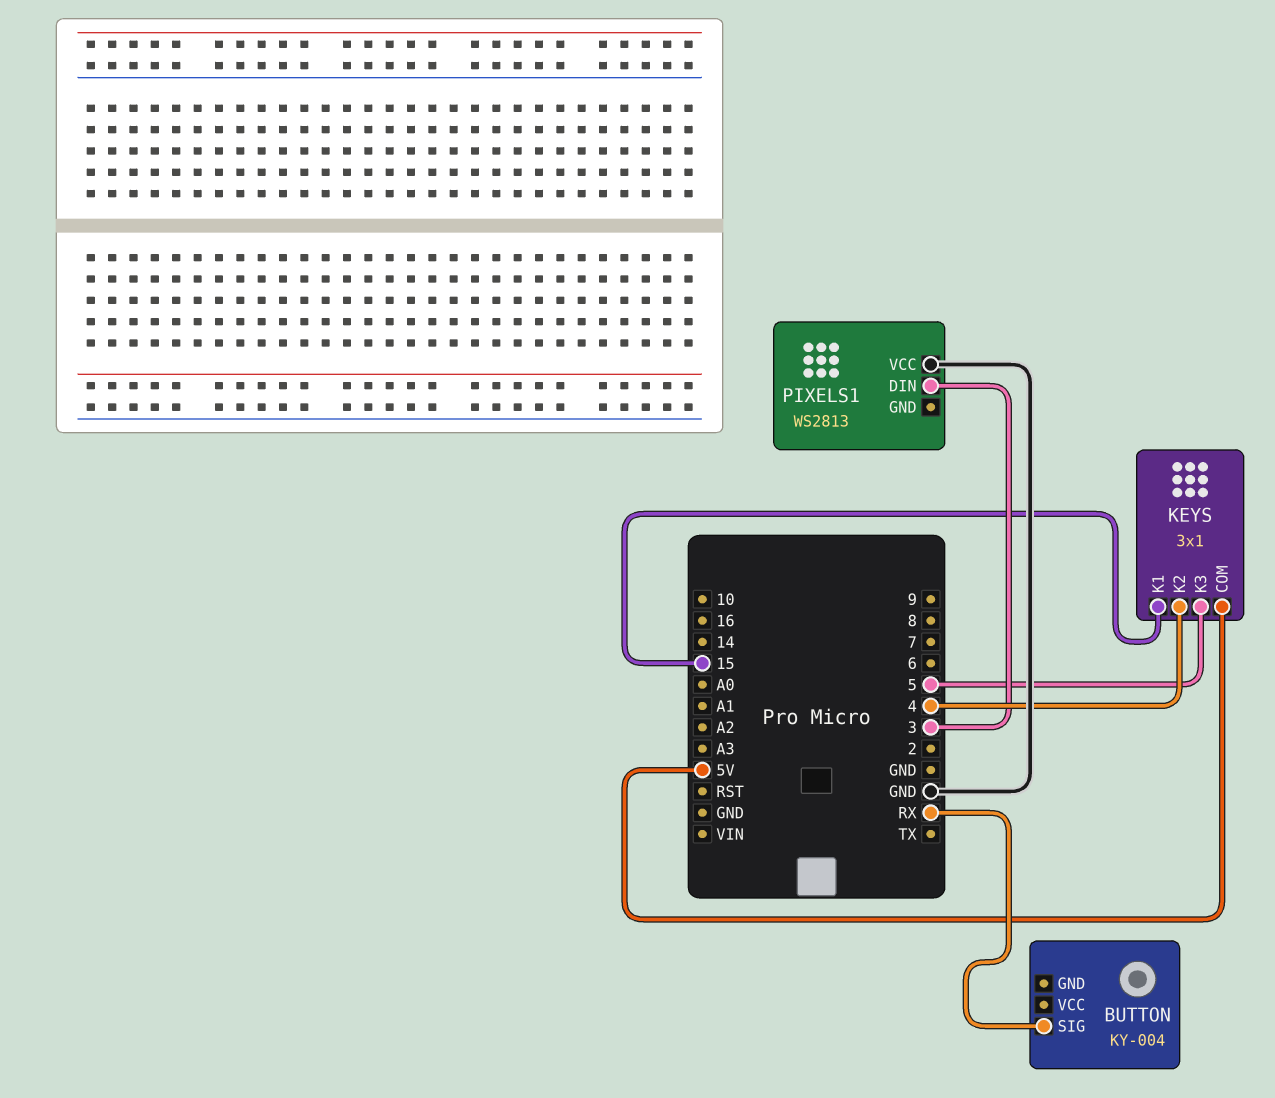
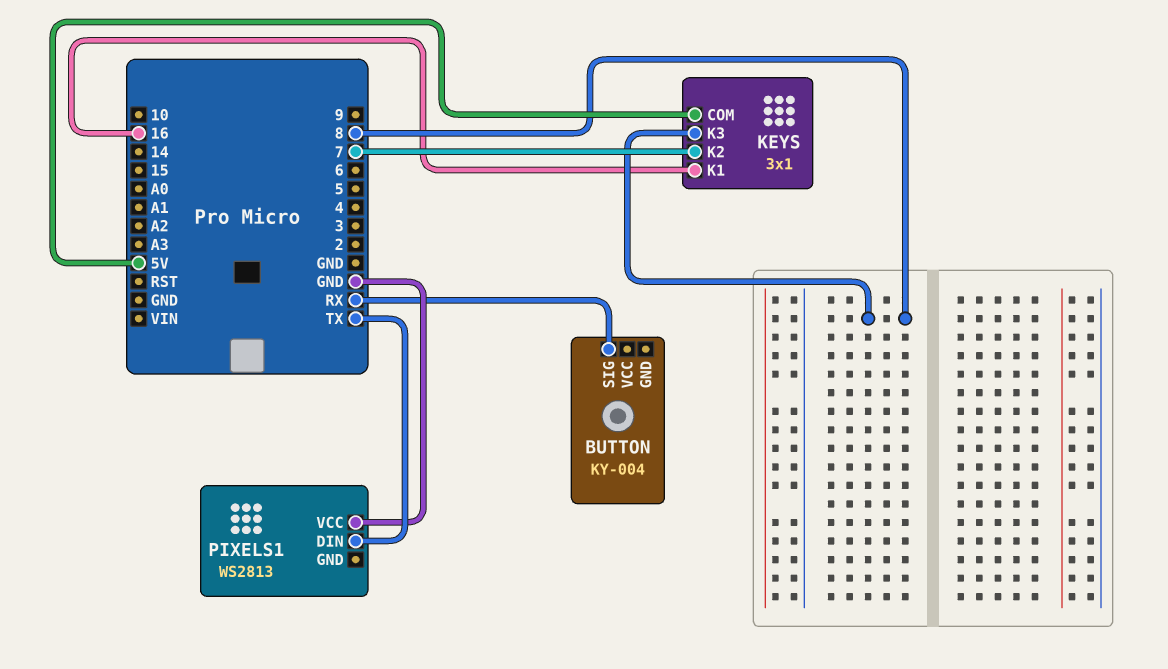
KEYS pin K1: 15 -> 16
KEYS pin K2: 4 -> 7
KEYS pin K3: 5 -> 8
PIXELS1 pin DIN: 3 -> TX

